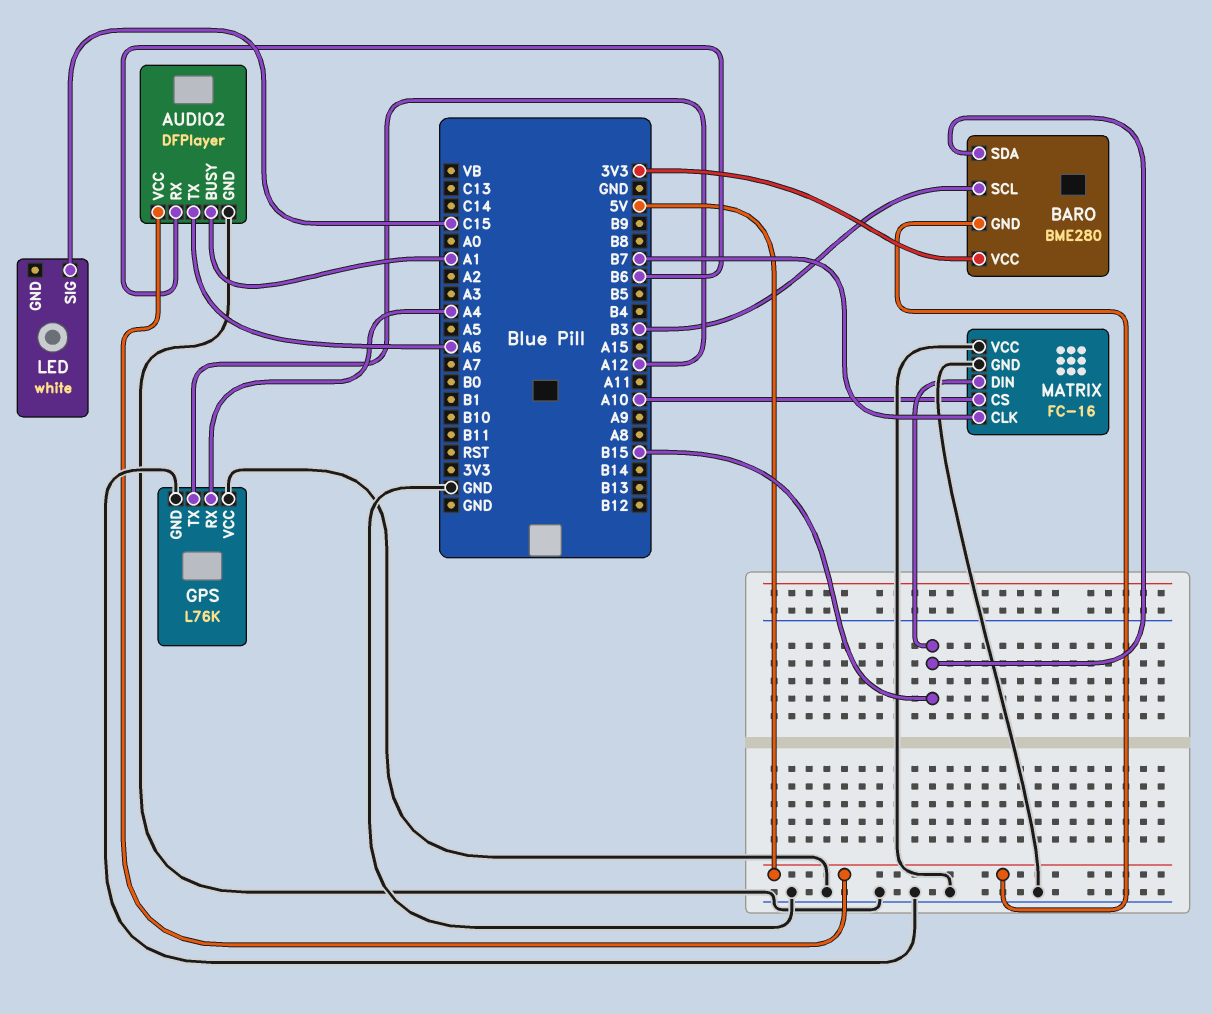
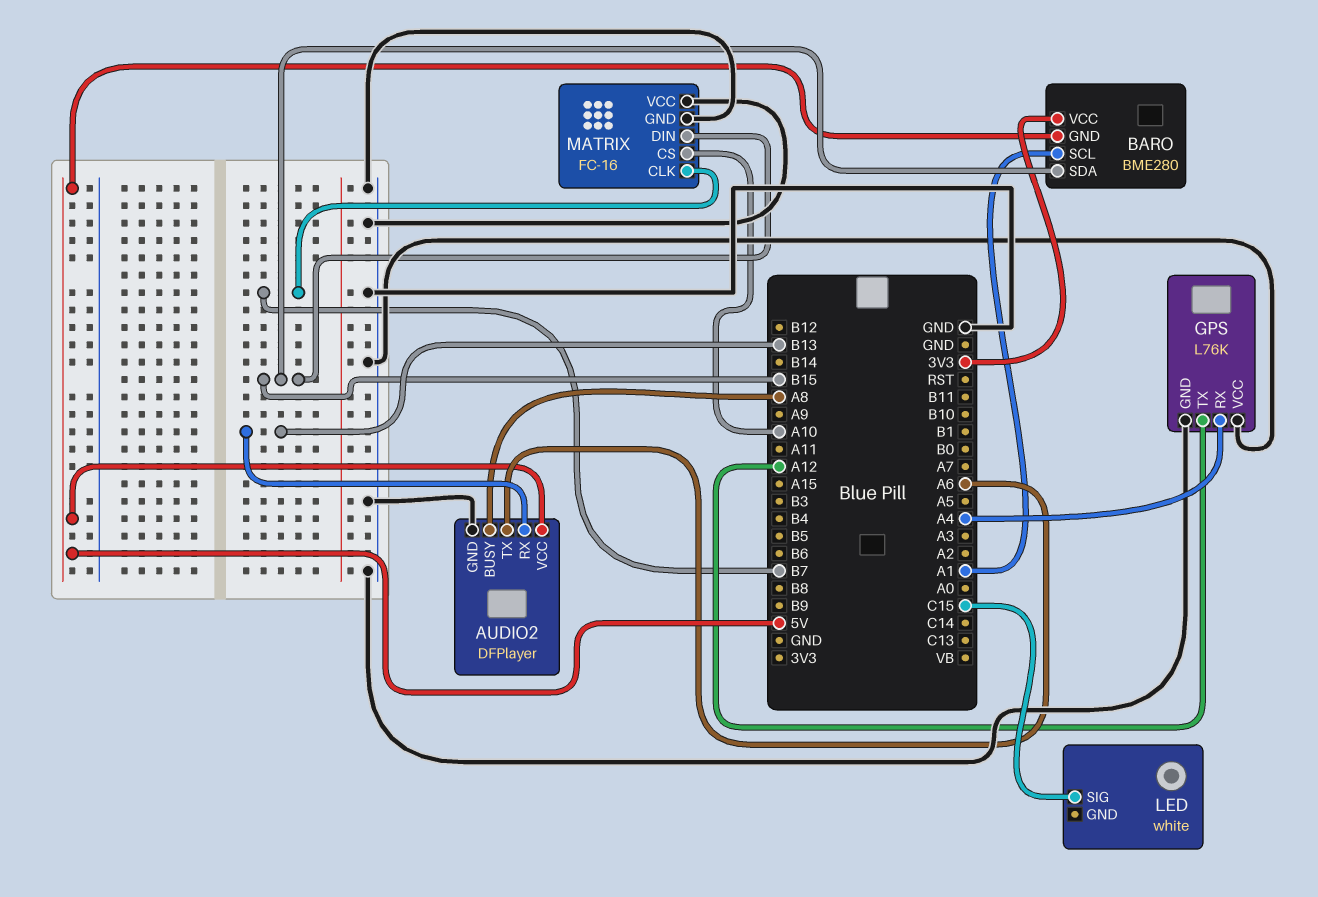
AUDIO2 pin BUSY: A1 -> A8
AUDIO2 pin RX: B6 -> B13
BARO pin SCL: B3 -> A1

